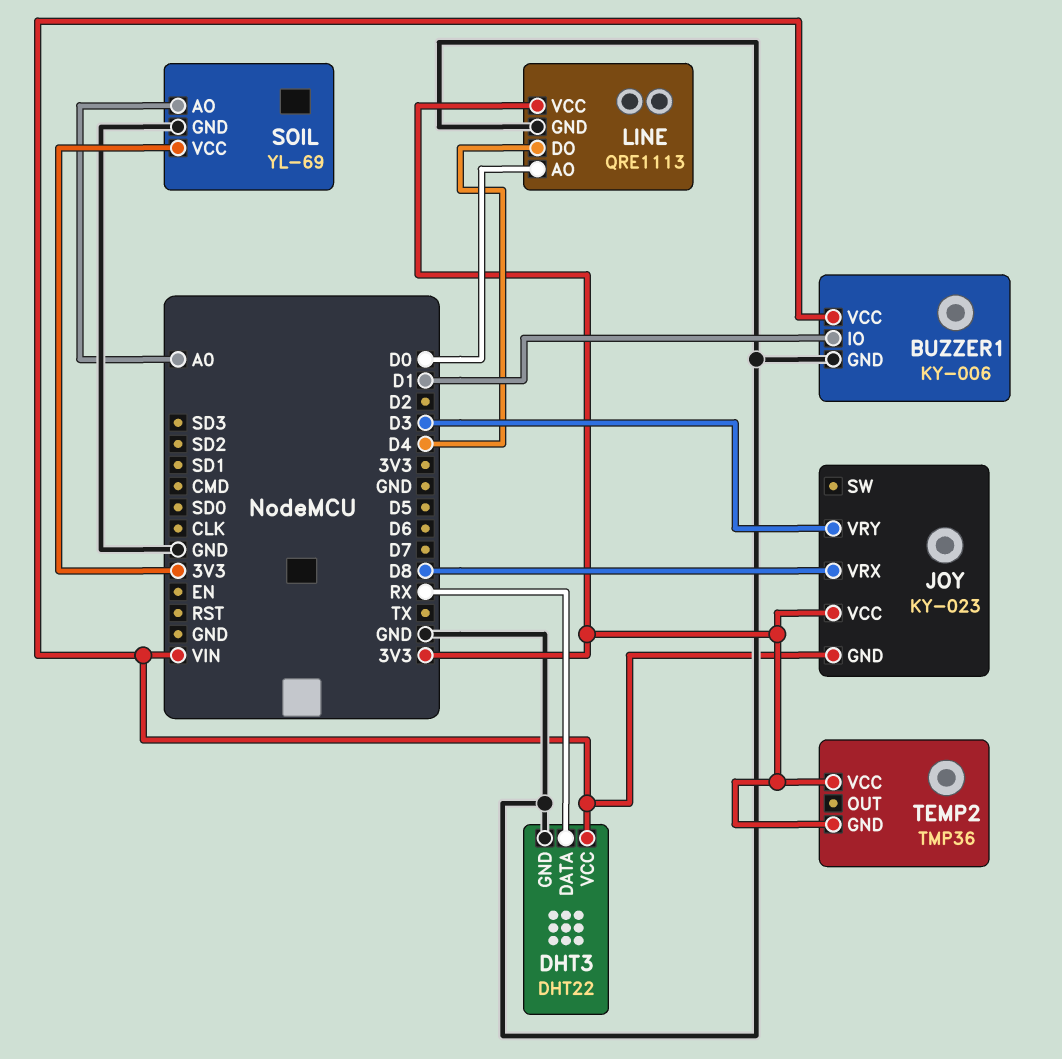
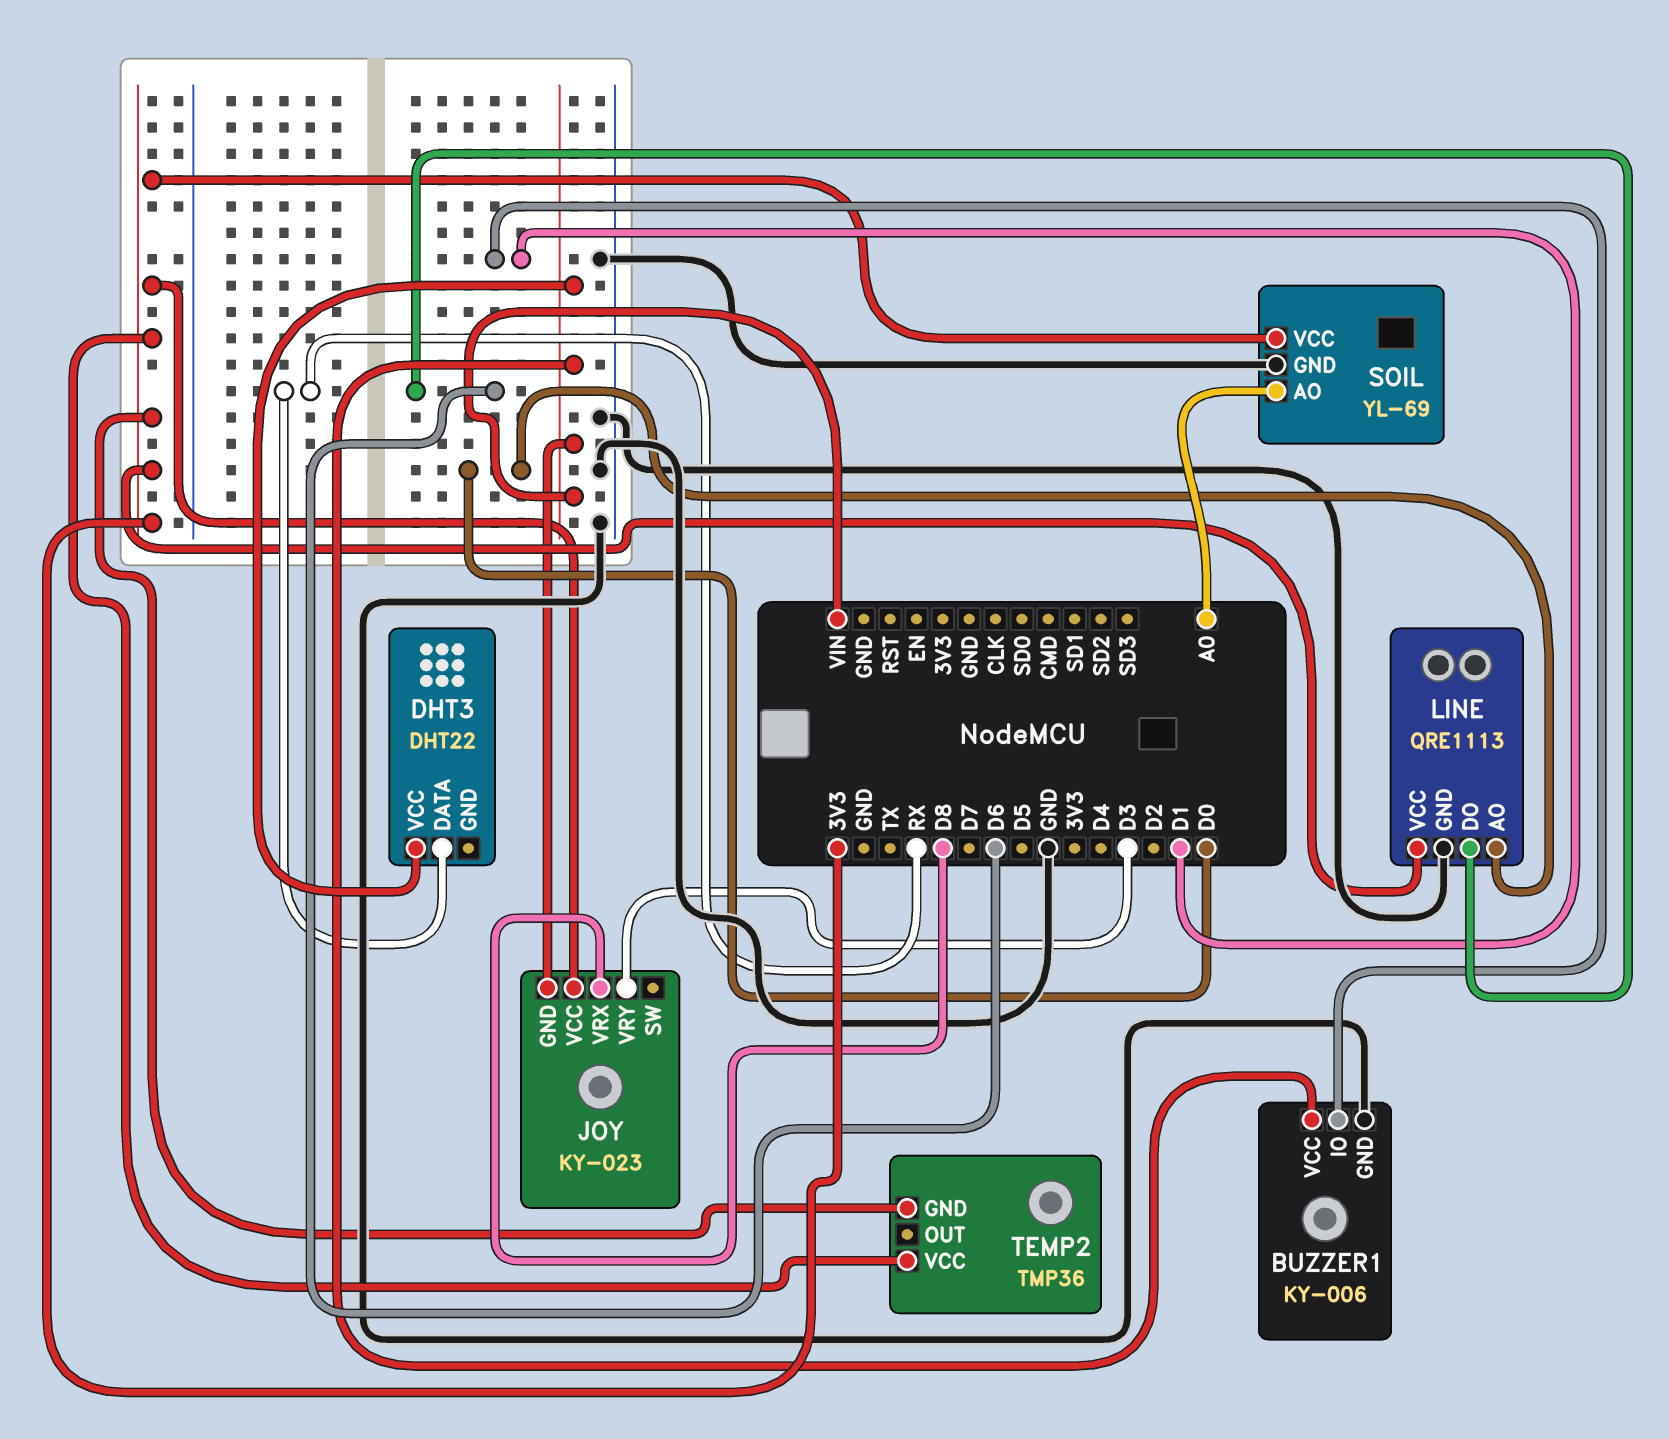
DHT3 pin GND: GND -> none
LINE pin DO: D4 -> D6

